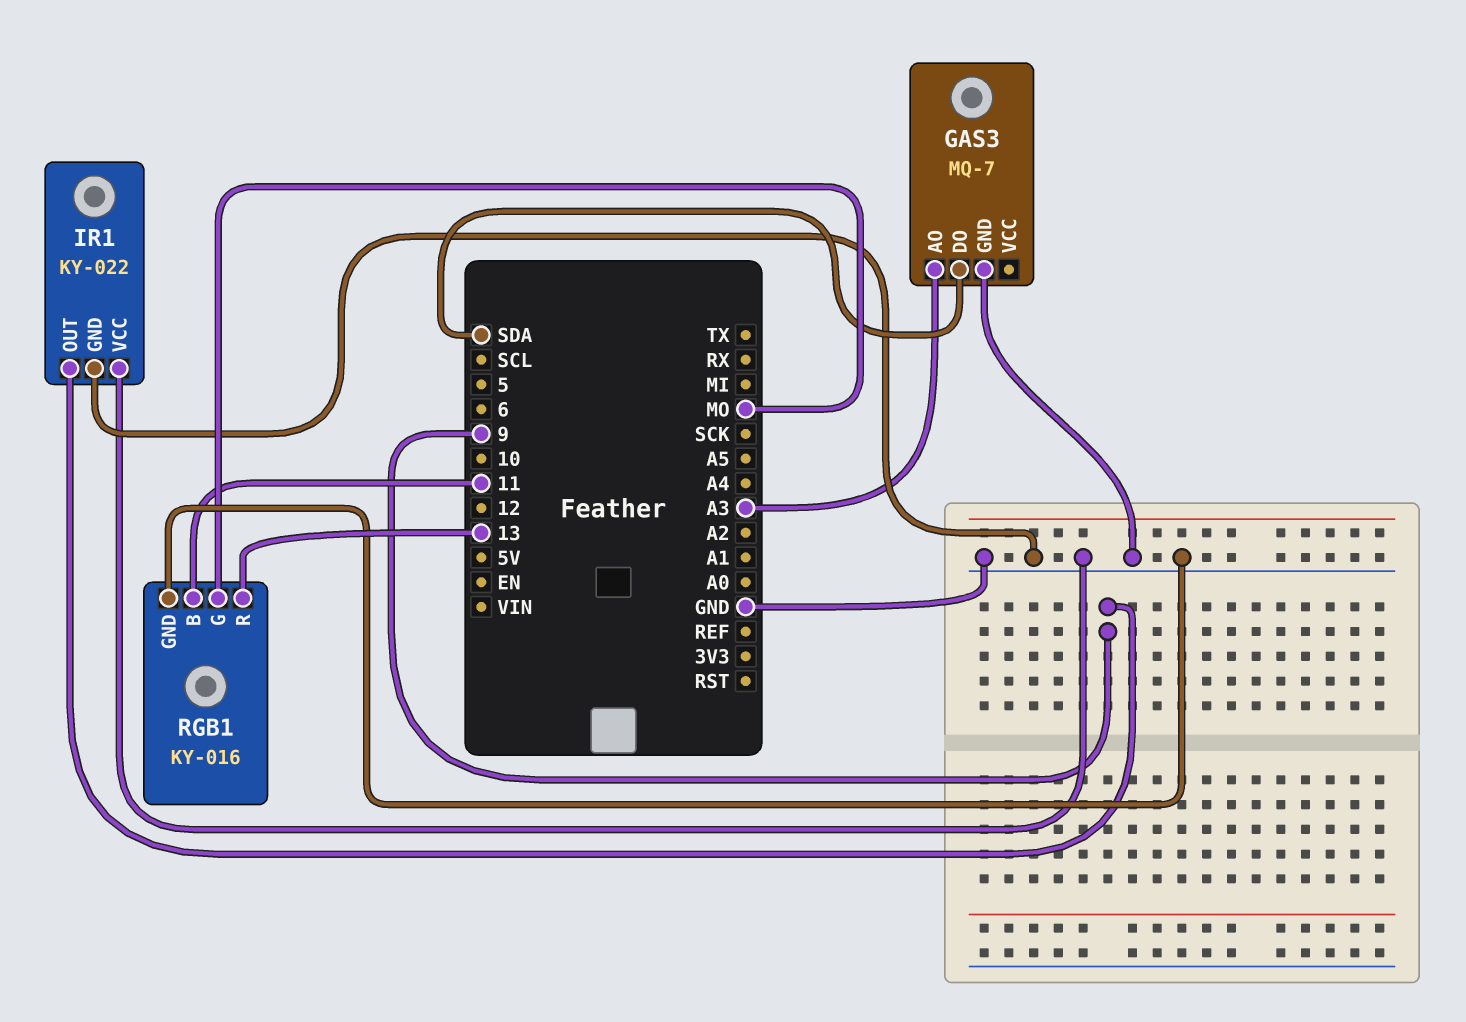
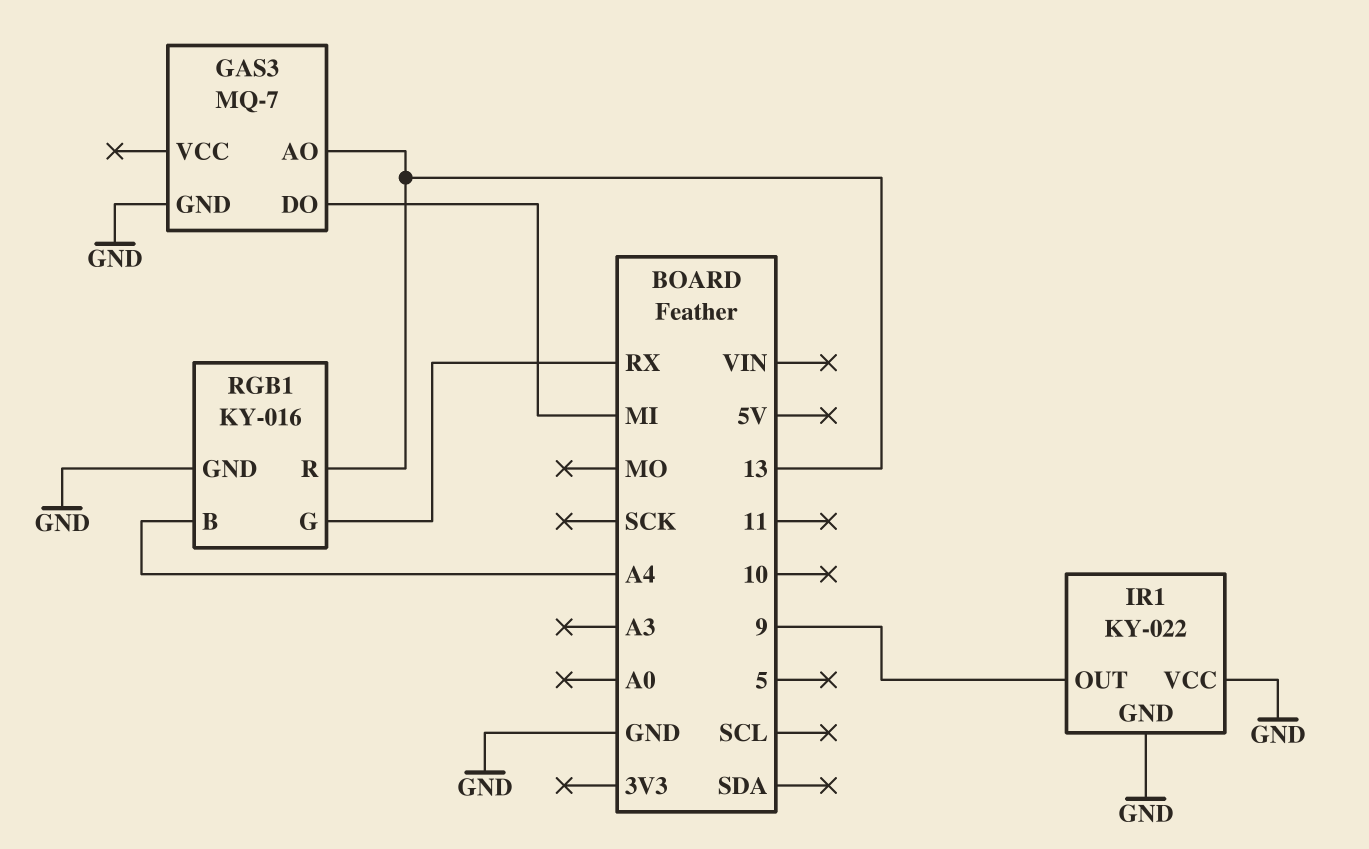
GAS3 pin AO: A3 -> 13
GAS3 pin DO: SDA -> MI
RGB1 pin B: 11 -> A4
RGB1 pin G: MO -> RX

